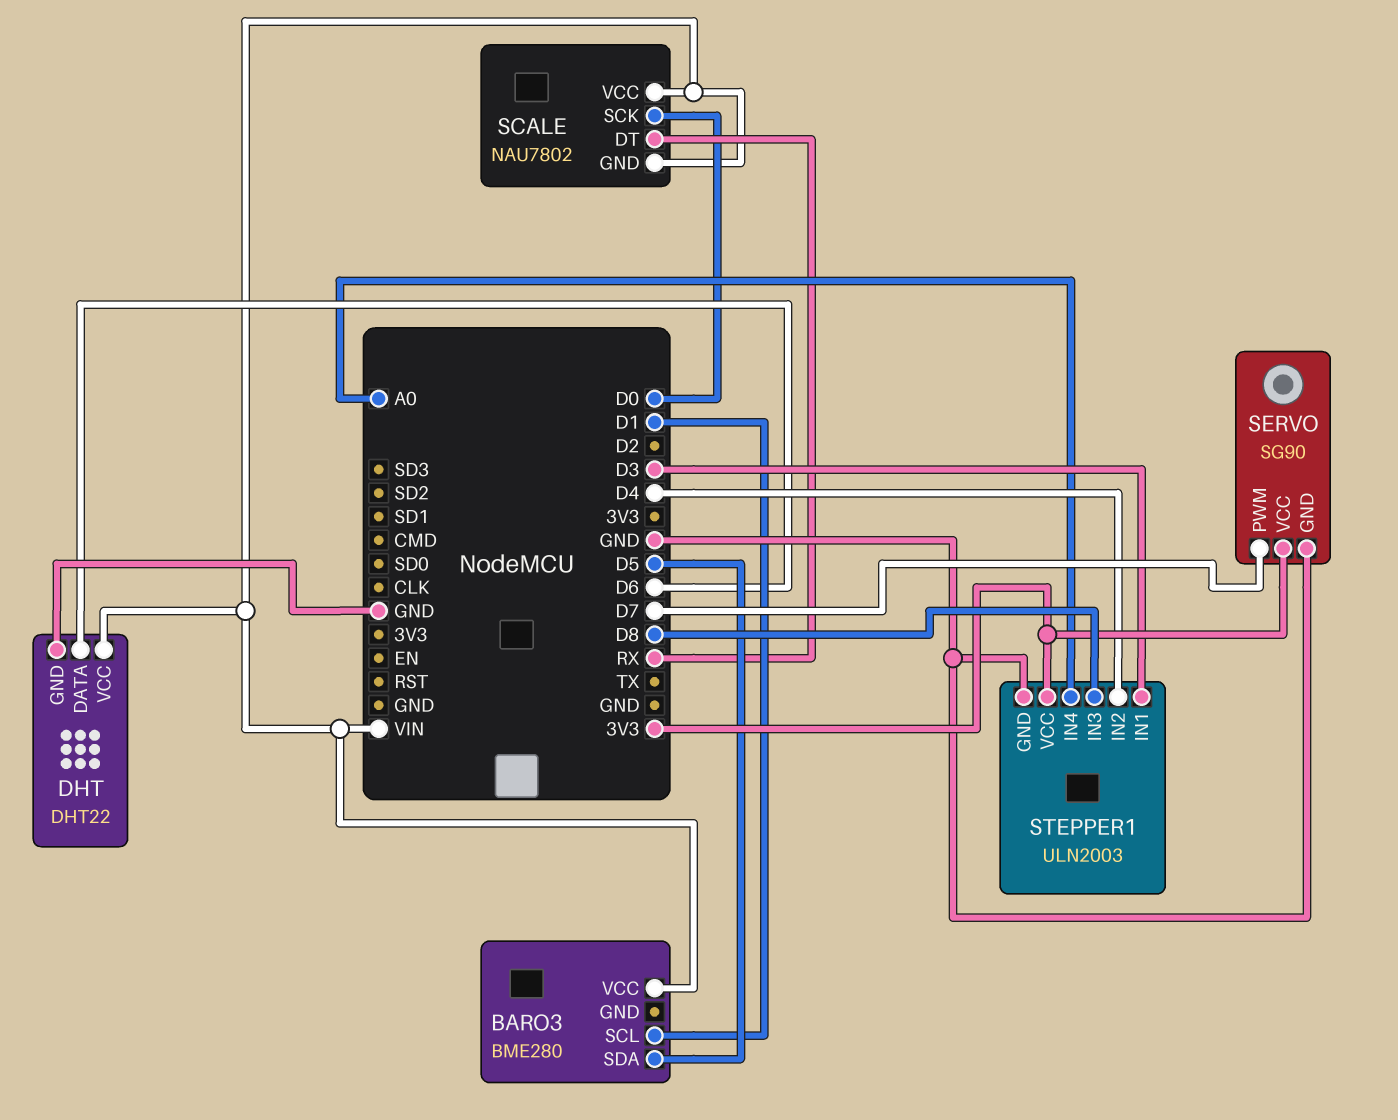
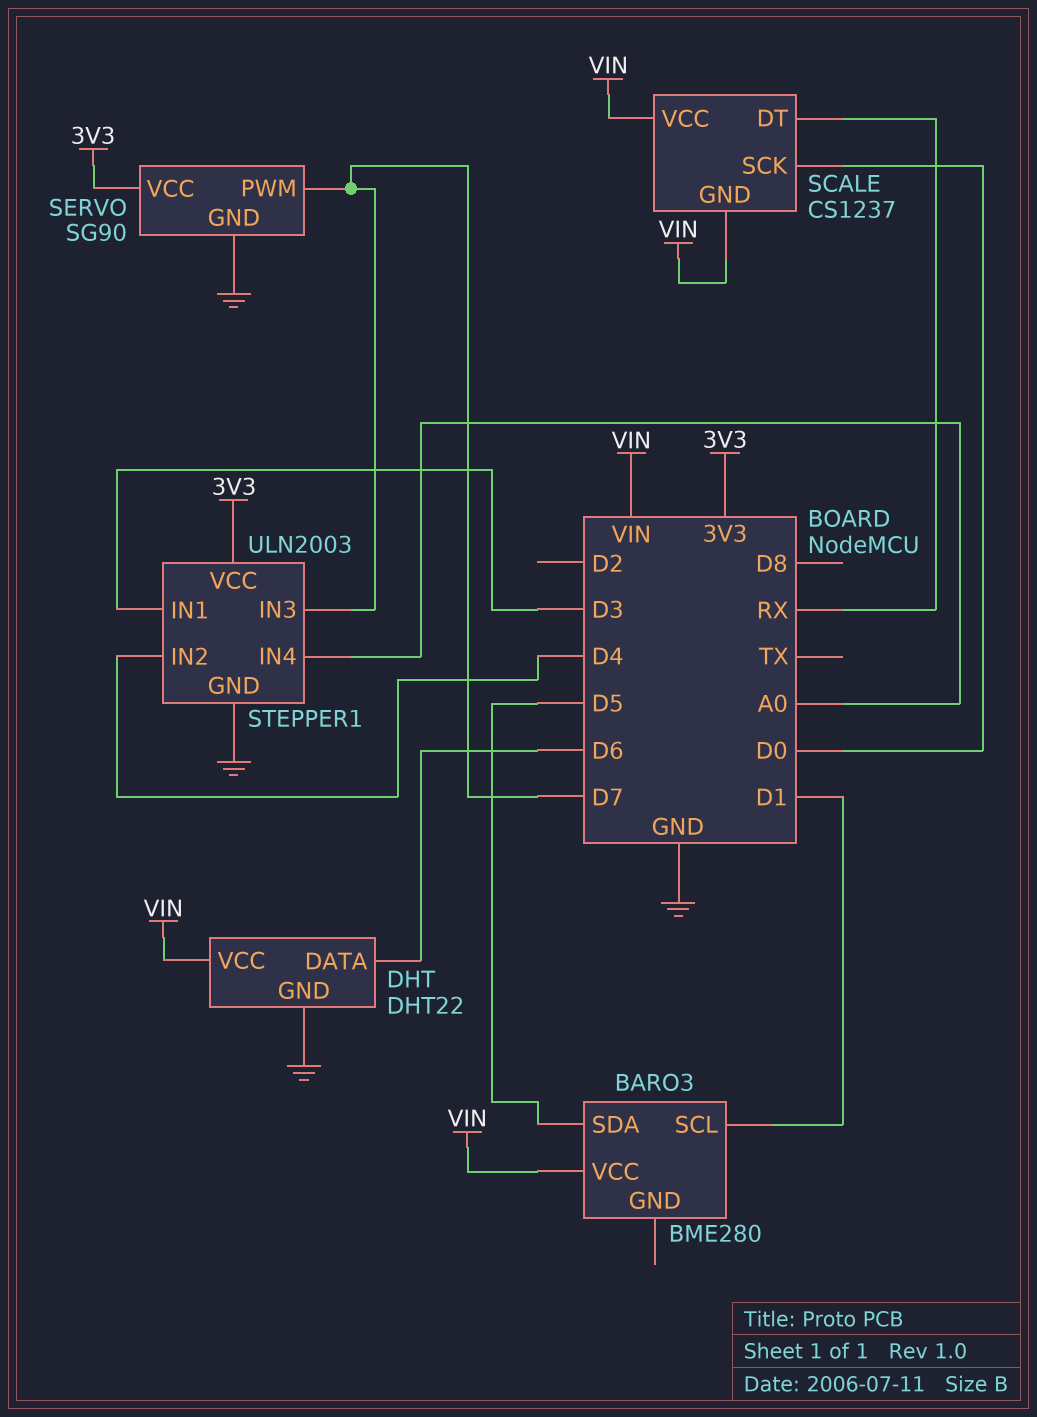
SCALE: NAU7802 -> CS1237
STEPPER1 pin IN3: D8 -> D7

